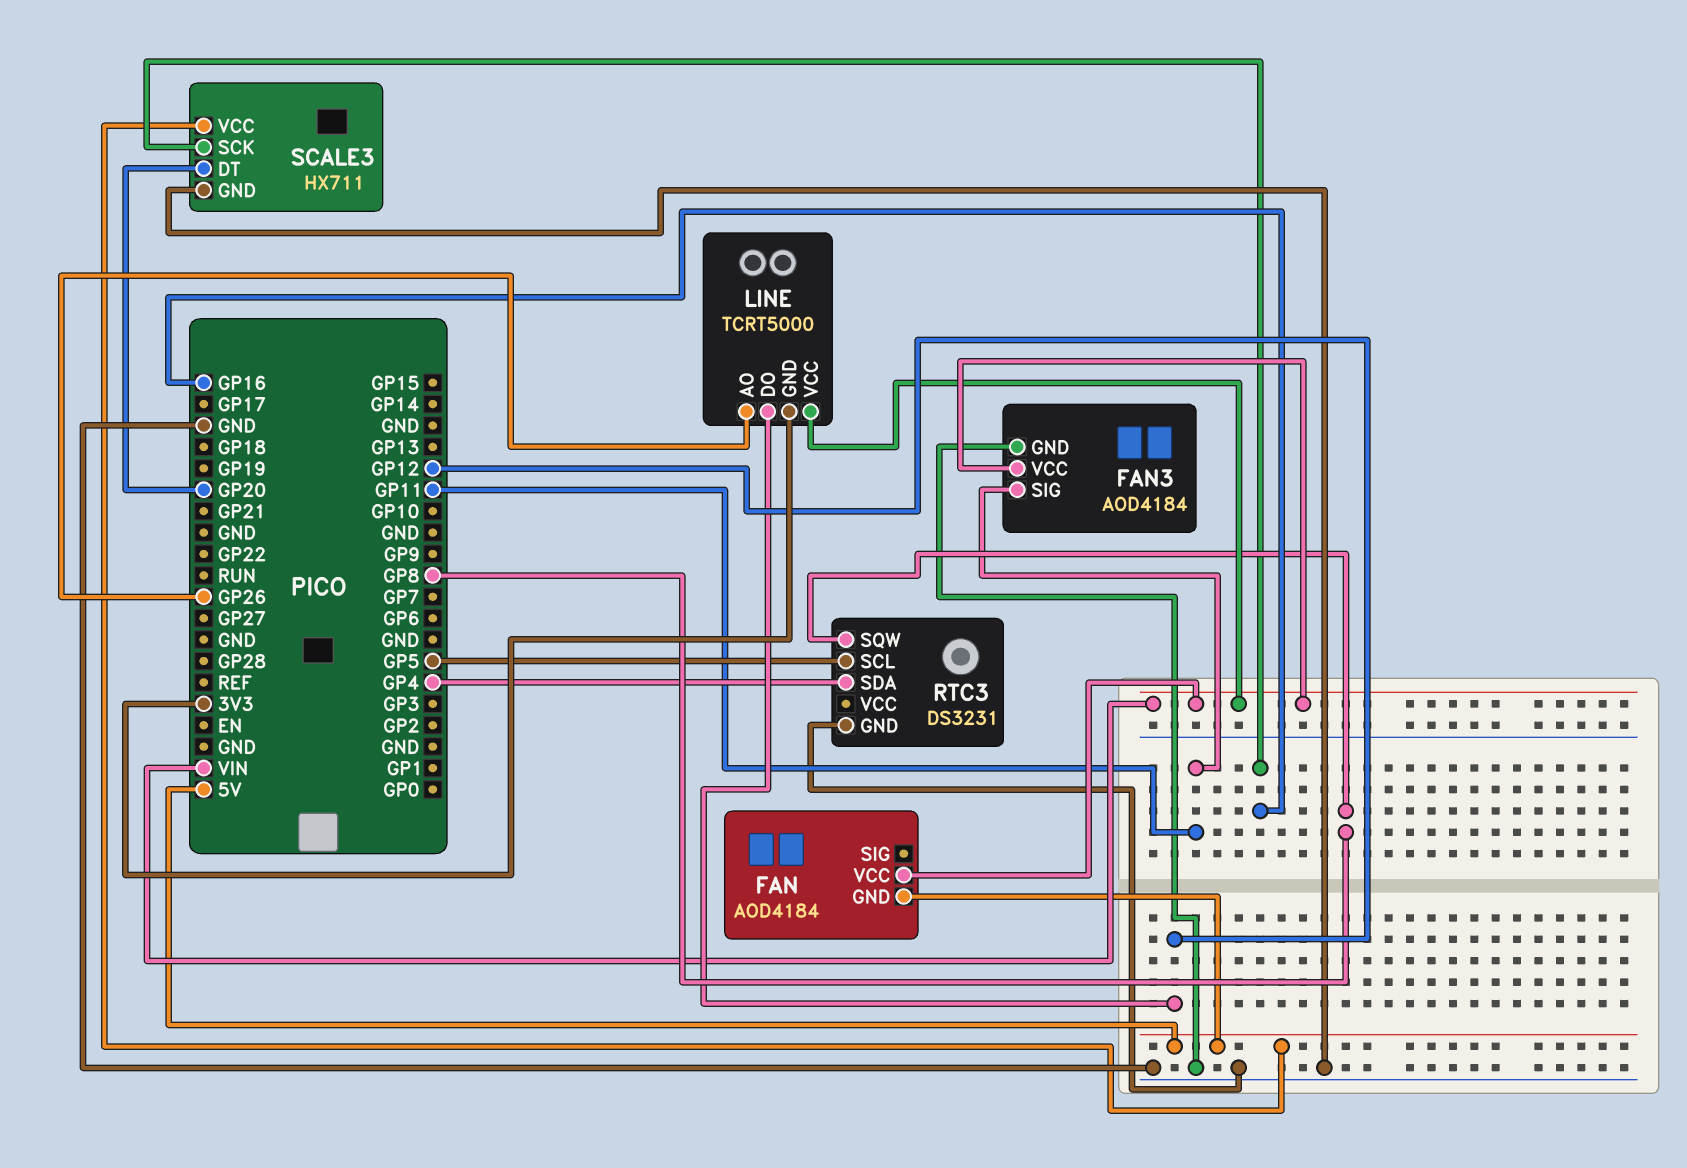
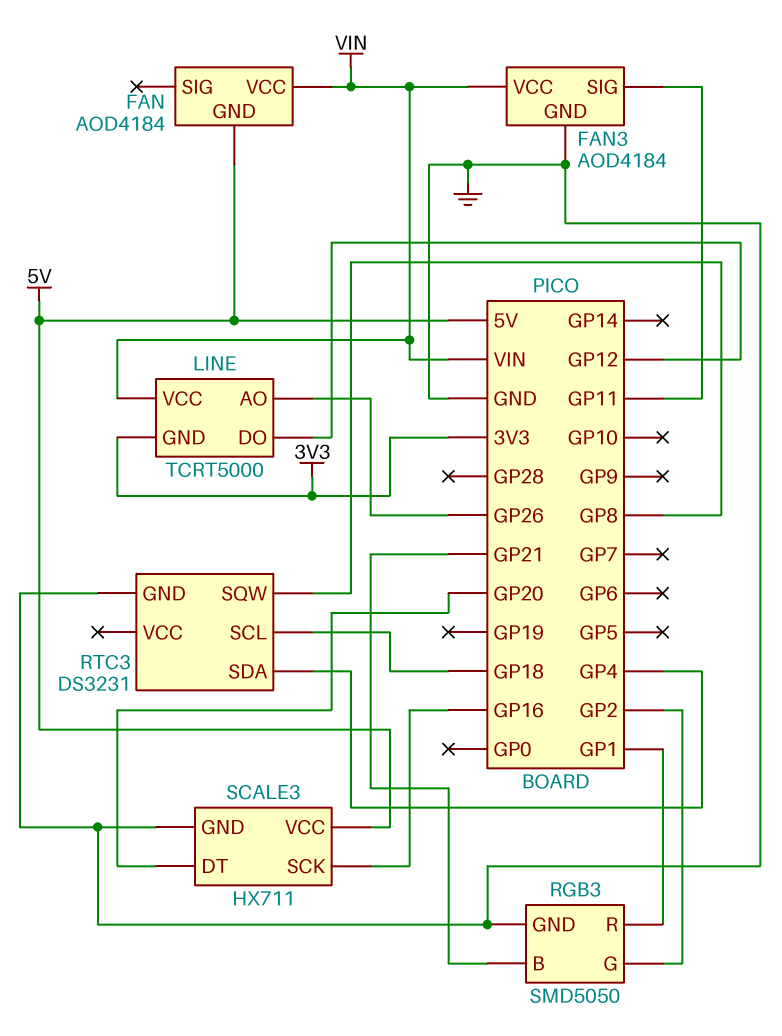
RGB3: none -> SMD5050
RGB3 pin B: none -> GP21
RGB3 pin G: none -> GP2
RGB3 pin GND: none -> GND
RGB3 pin R: none -> GP1
RTC3 pin SCL: GP5 -> GP18

